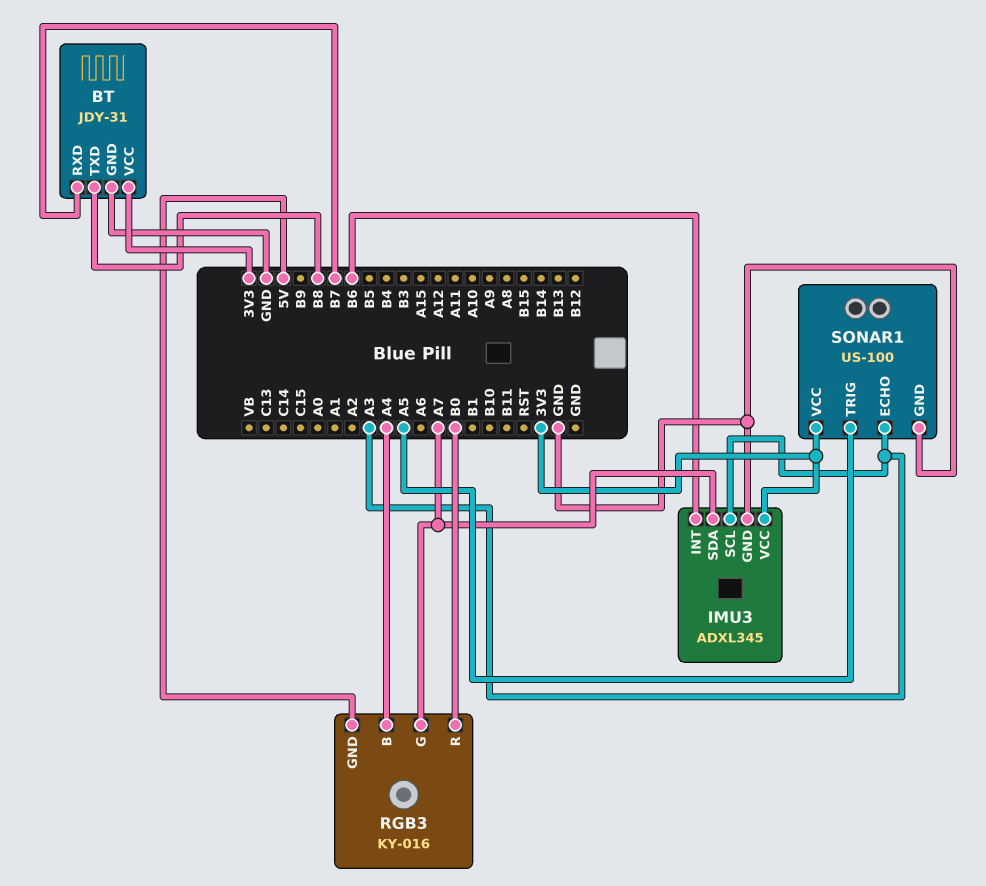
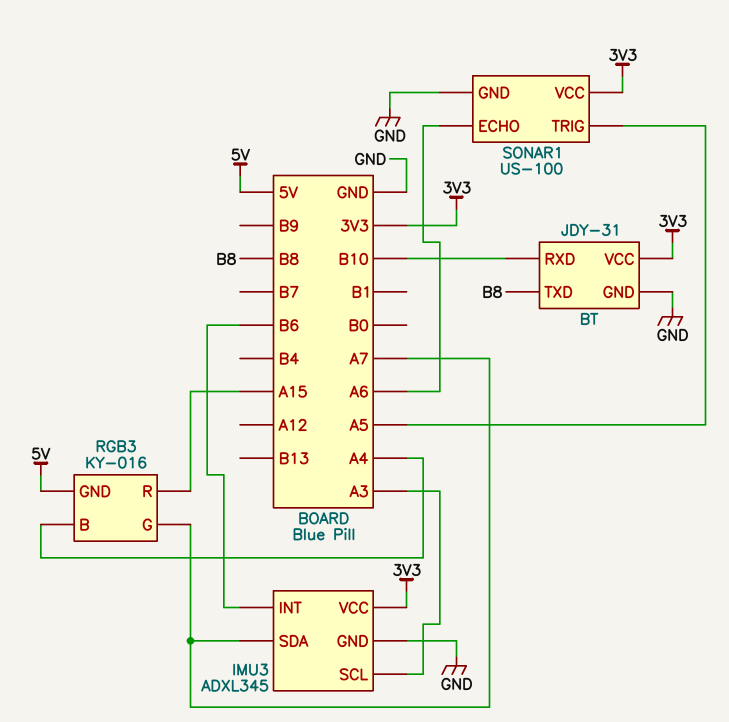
BT pin RXD: B7 -> B10
RGB3 pin R: B0 -> A15
SONAR1 pin ECHO: A3 -> A6

